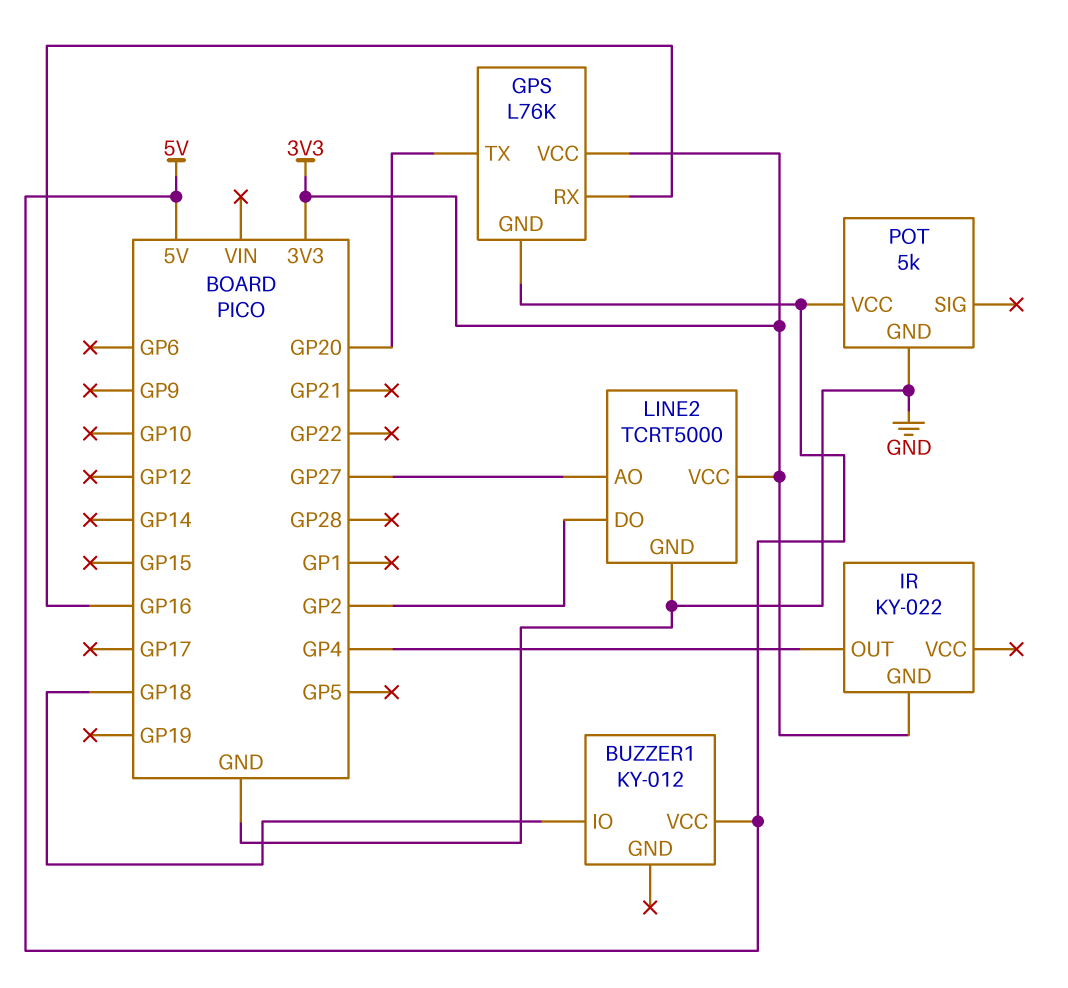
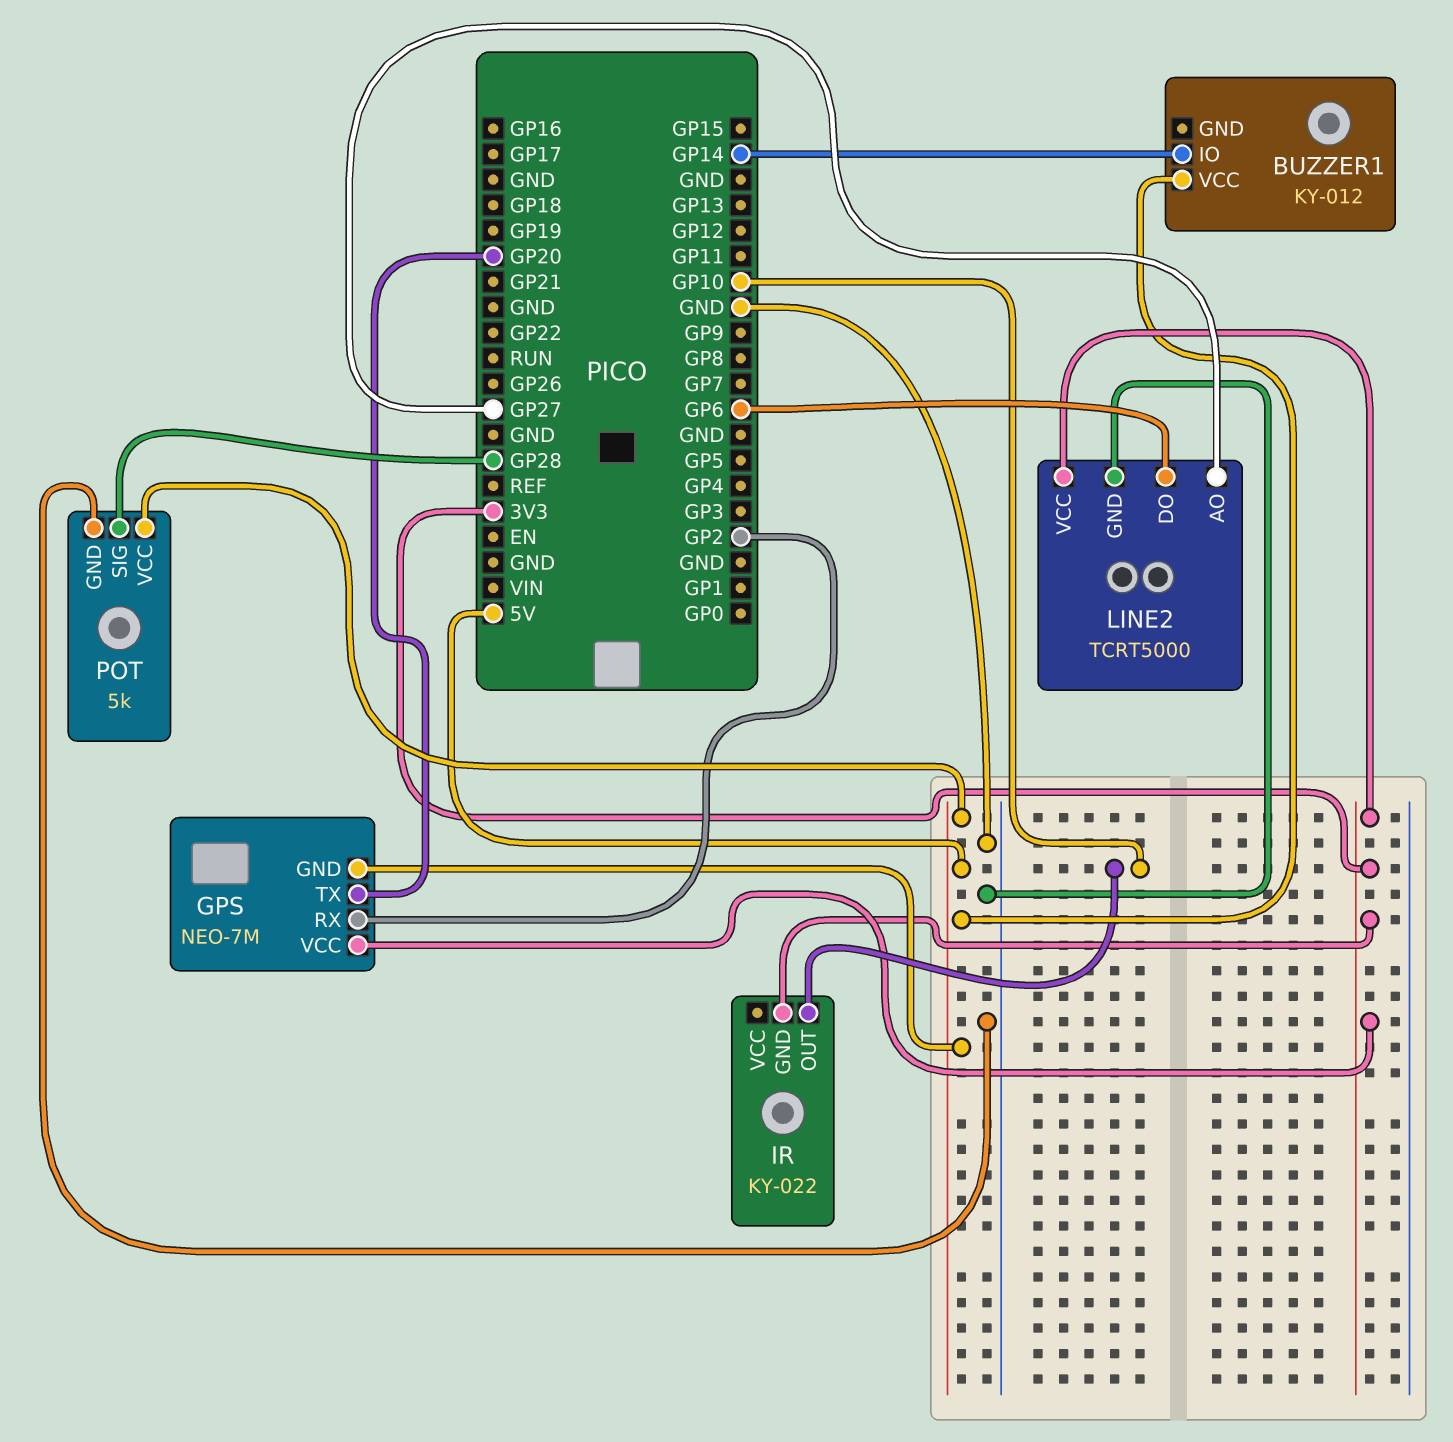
BUZZER1 pin IO: GP18 -> GP14
GPS: L76K -> NEO-7M
GPS pin RX: GP16 -> GP2
IR pin OUT: GP4 -> GP10
LINE2 pin DO: GP2 -> GP6
POT pin SIG: none -> GP28

